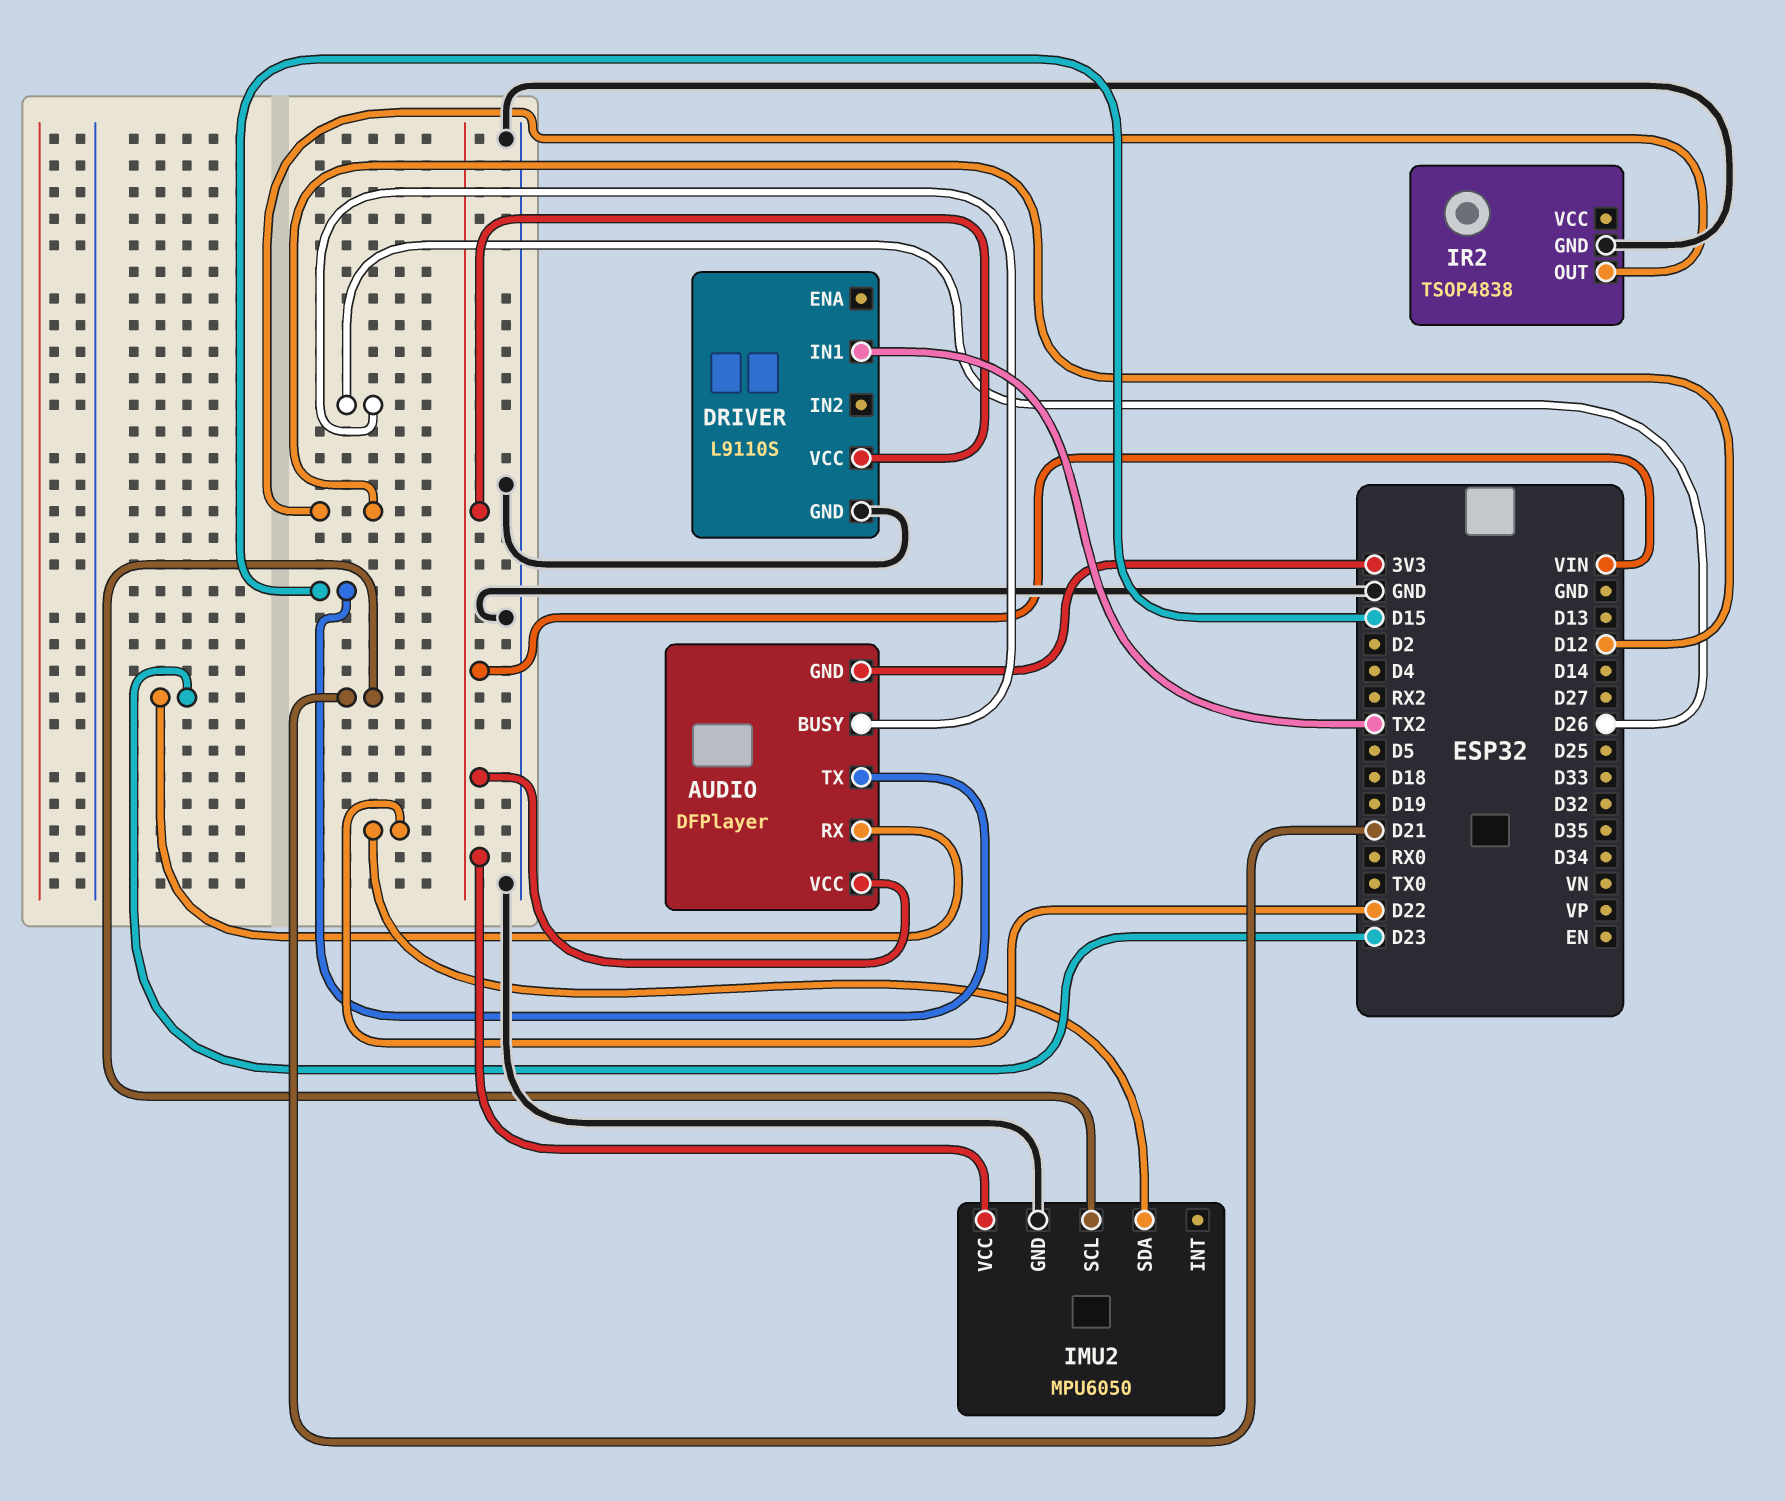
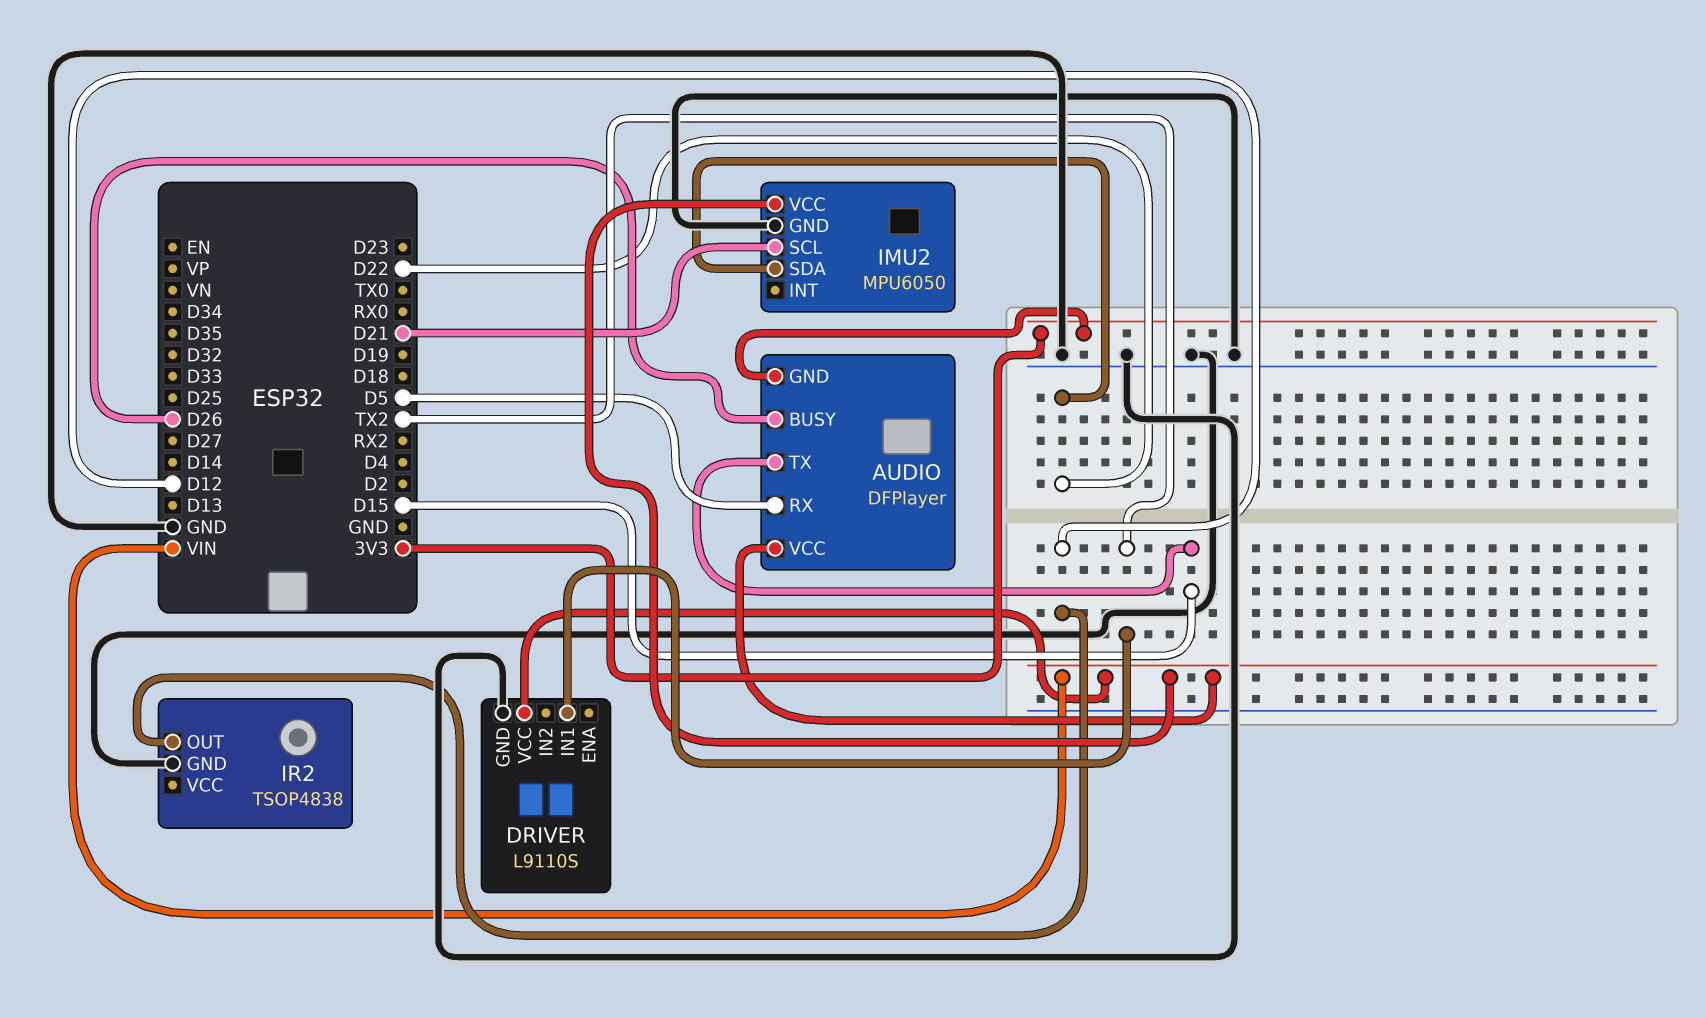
AUDIO pin RX: D23 -> D5

